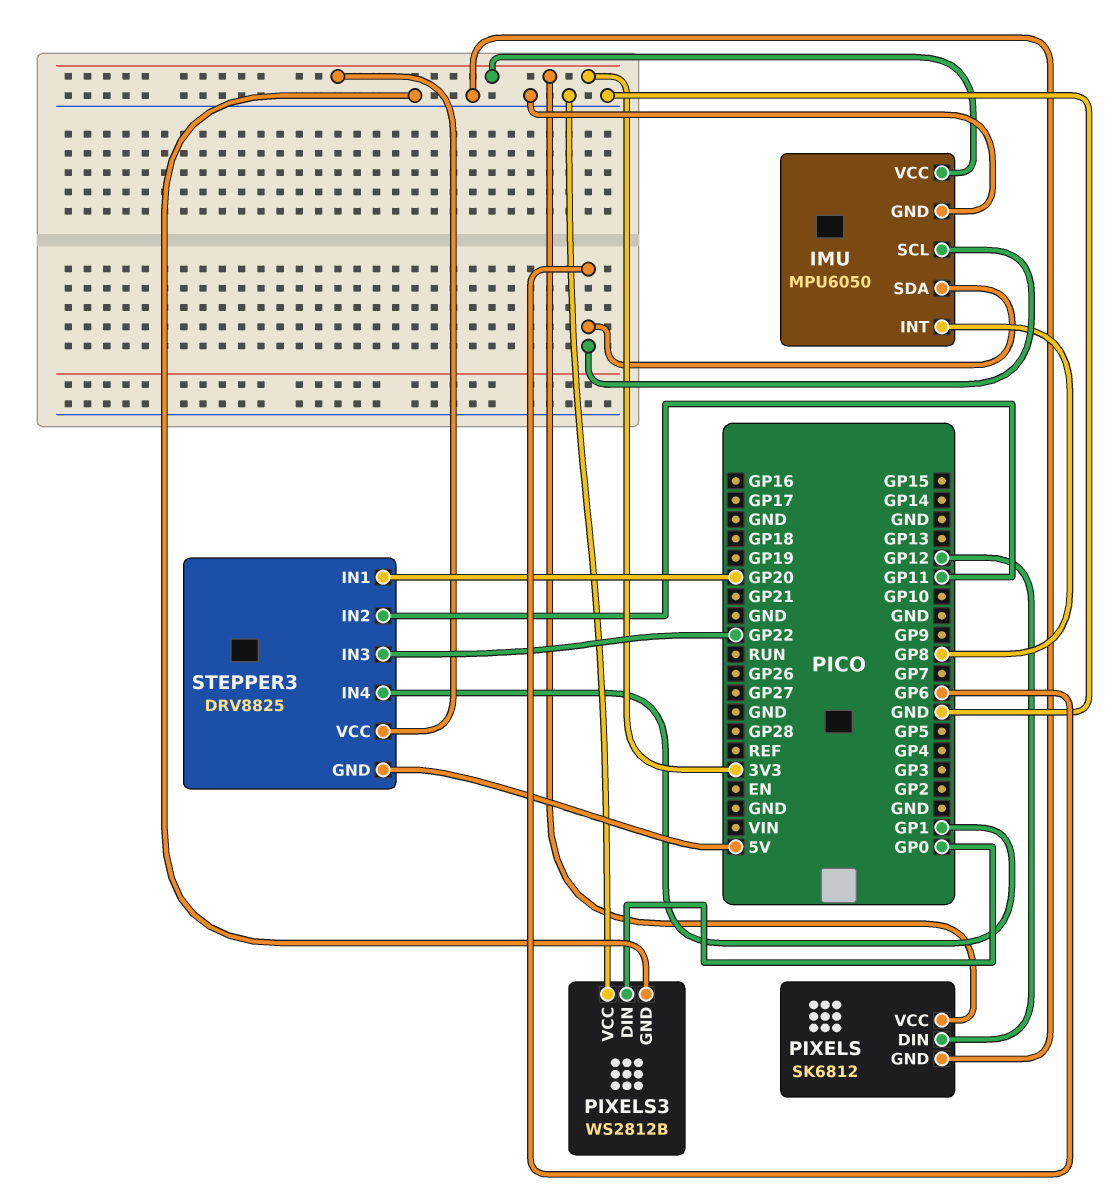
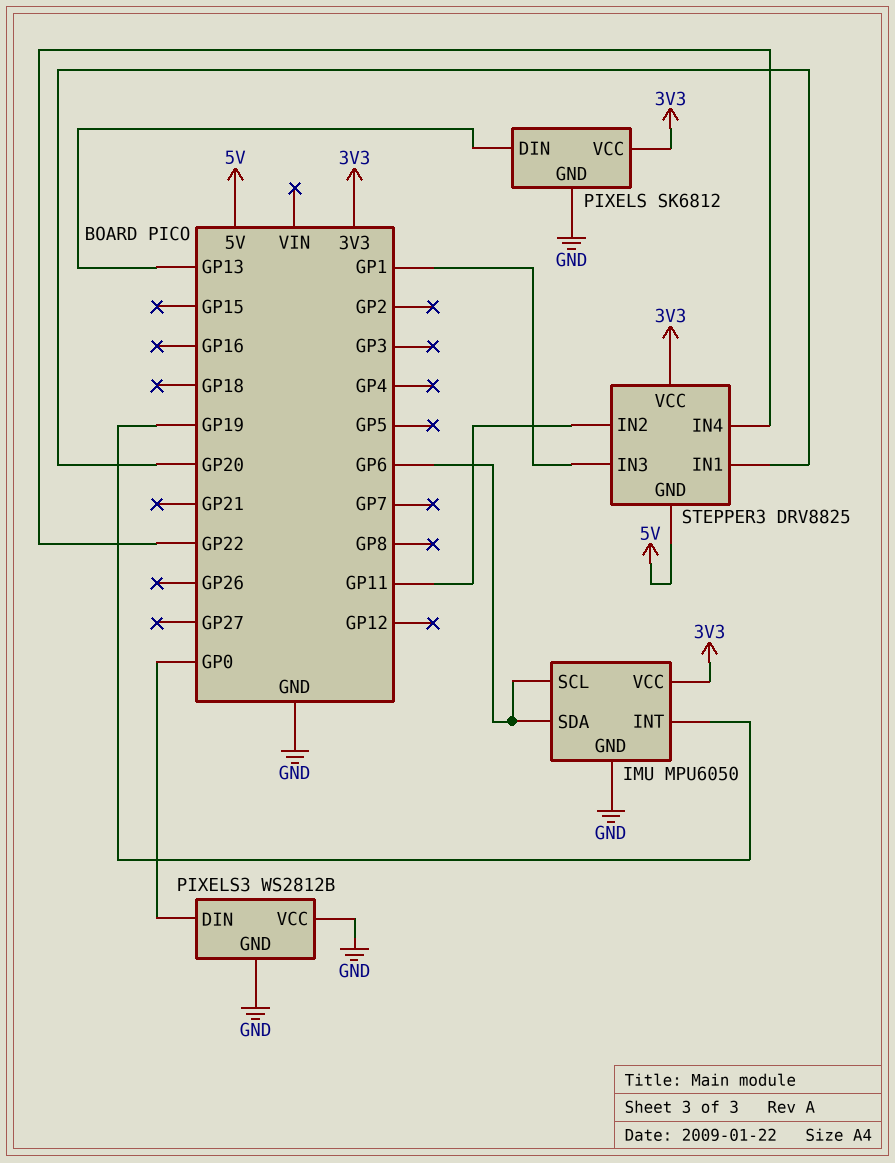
IMU pin INT: GP8 -> GP19
PIXELS pin DIN: GP12 -> GP13
STEPPER3 pin IN3: GP22 -> GP1
STEPPER3 pin IN4: GP1 -> GP22

